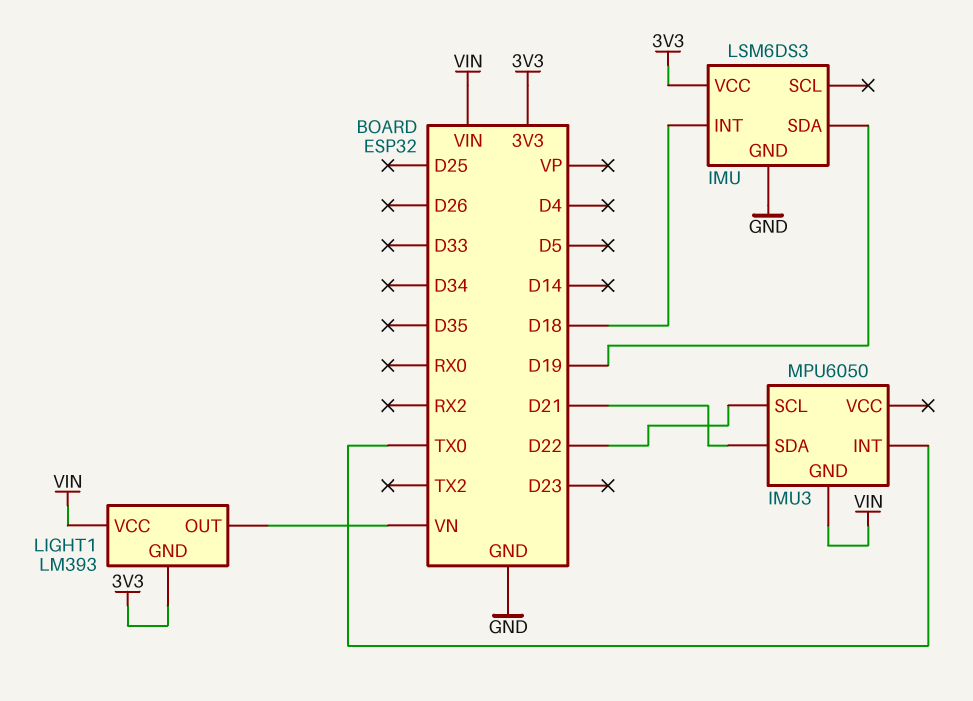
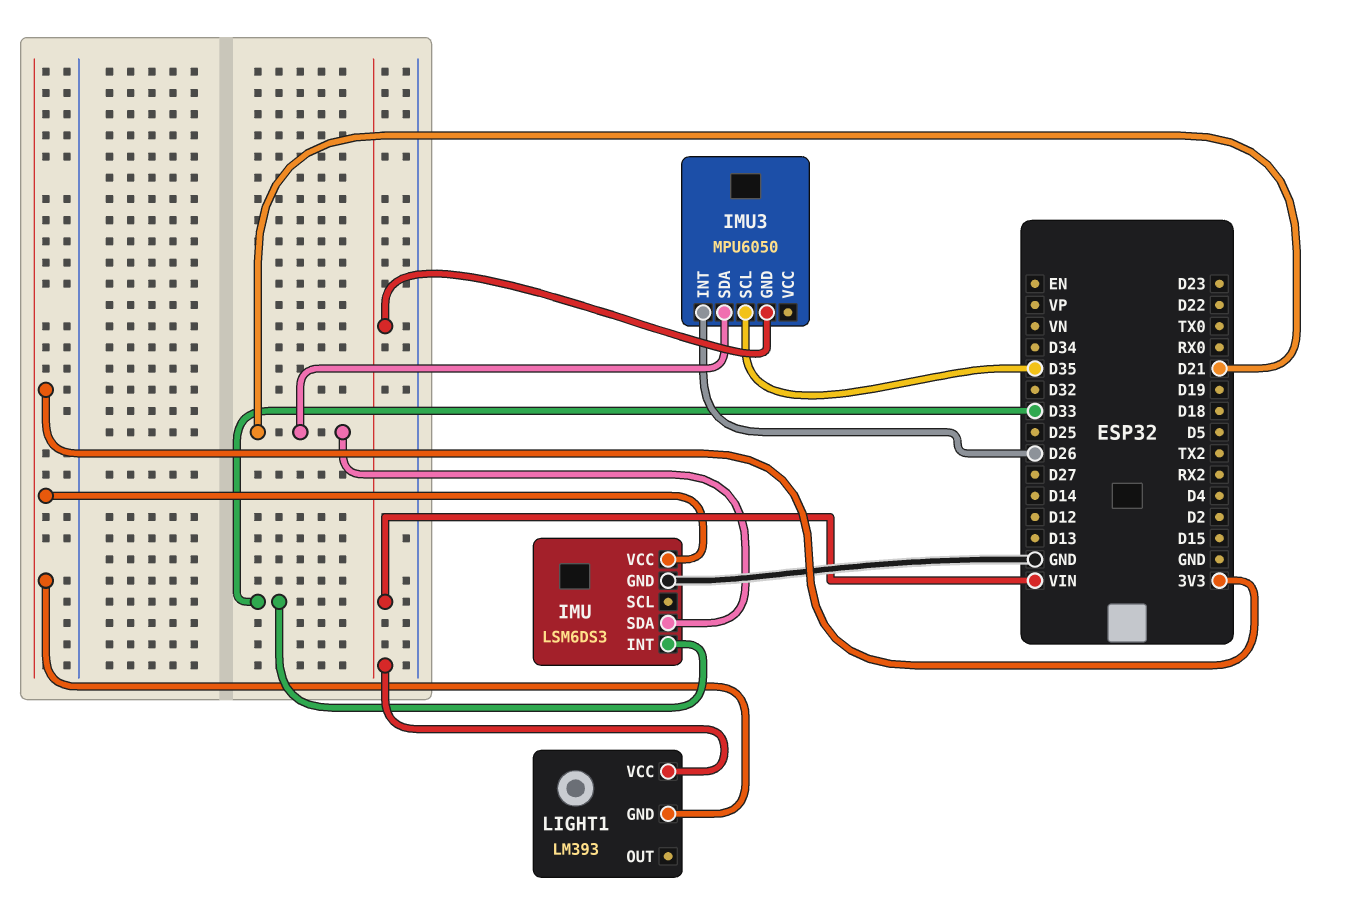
IMU pin INT: D18 -> D33
IMU pin SDA: D19 -> D21
IMU3 pin INT: TX0 -> D26
IMU3 pin SCL: D22 -> D35
LIGHT1 pin OUT: VN -> none

